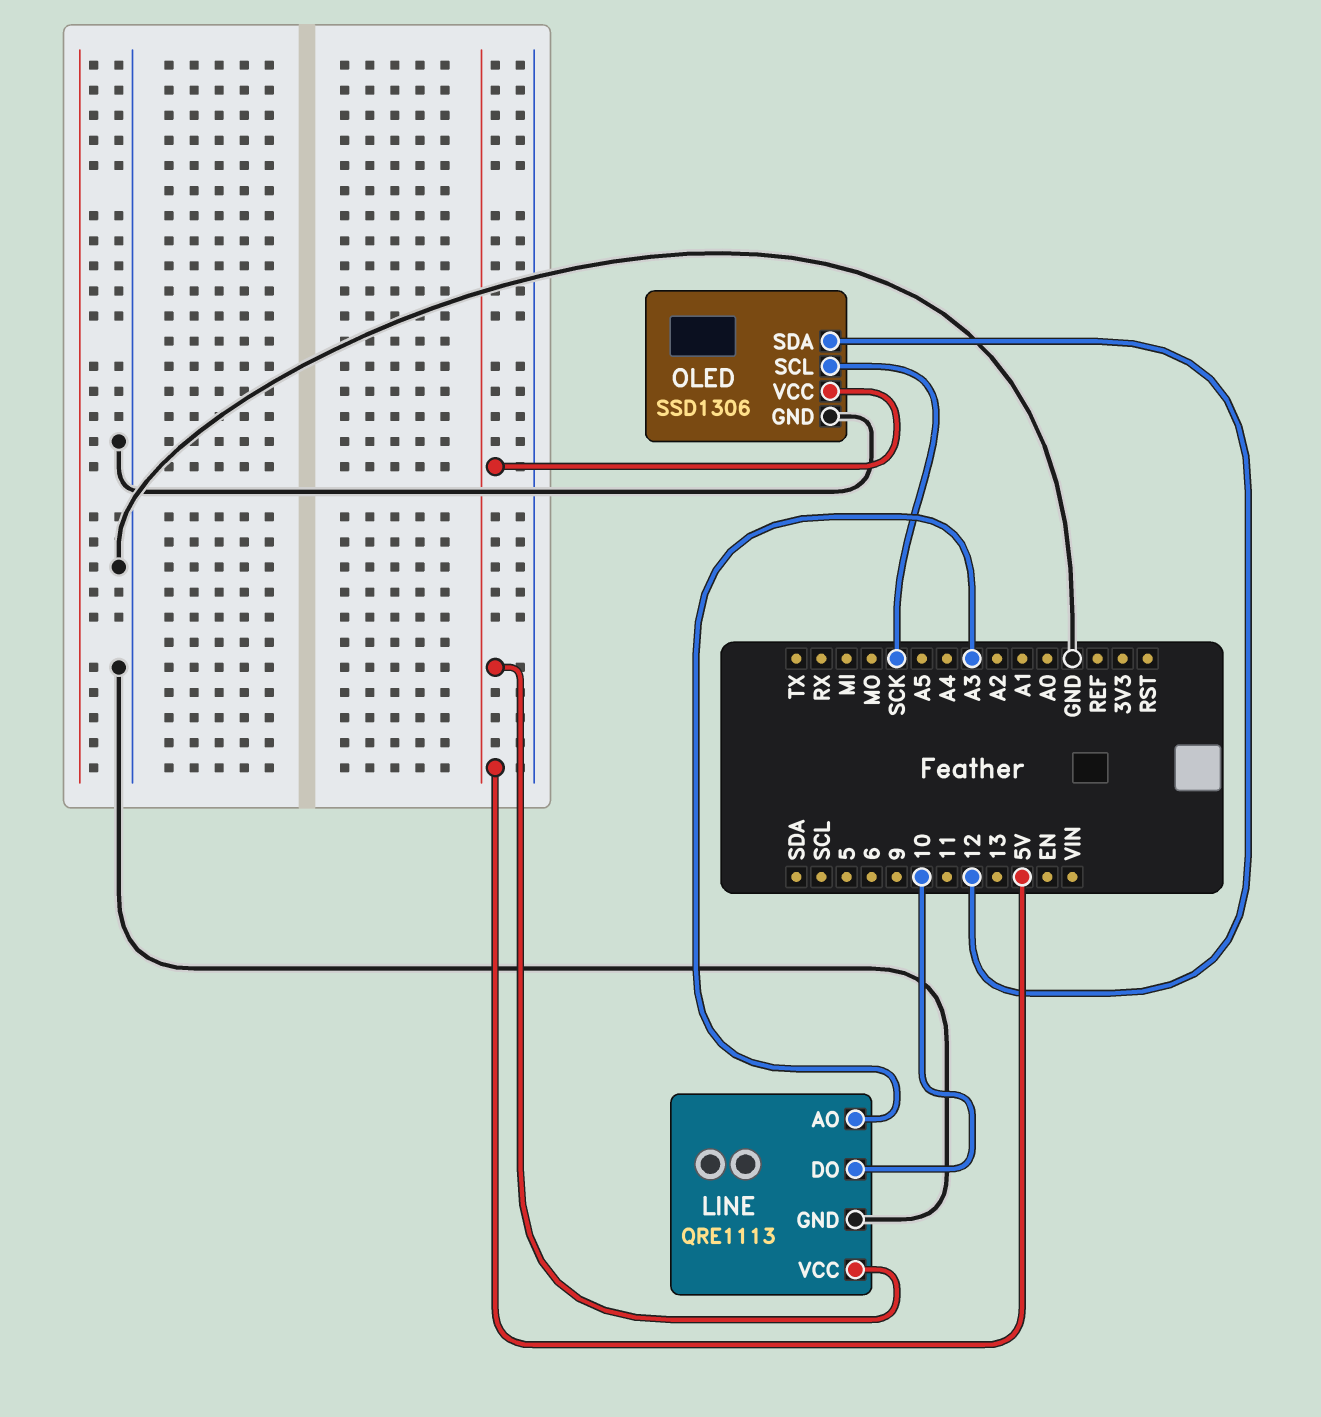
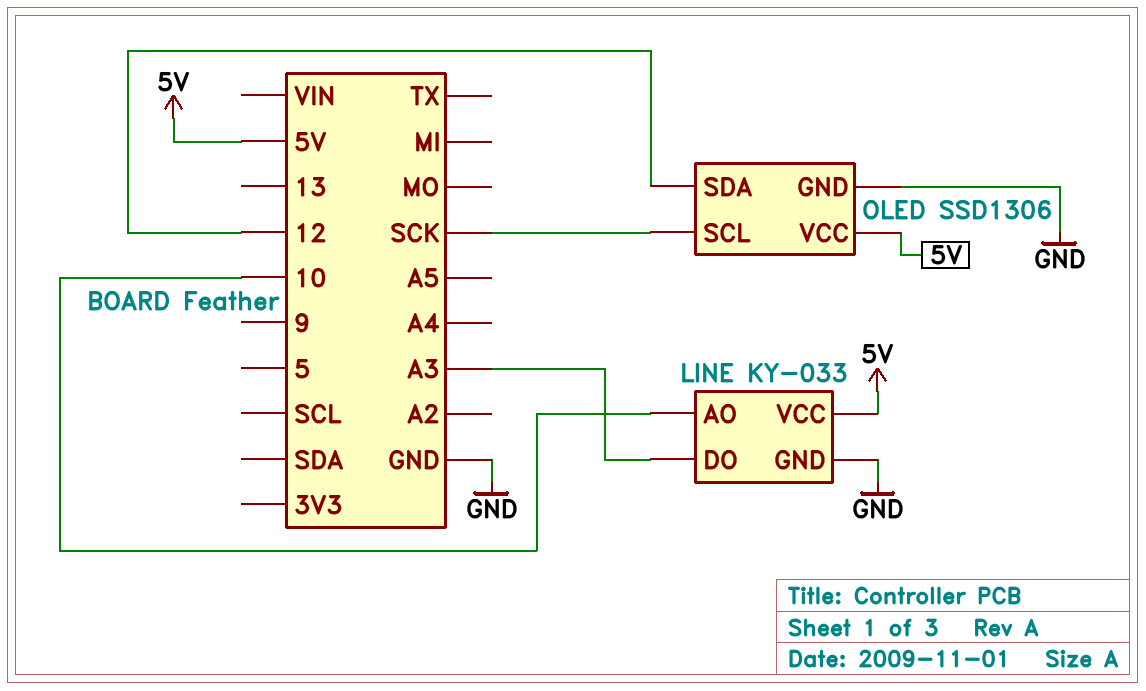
LINE: QRE1113 -> KY-033
LINE pin AO: A3 -> 10
LINE pin DO: 10 -> A3

